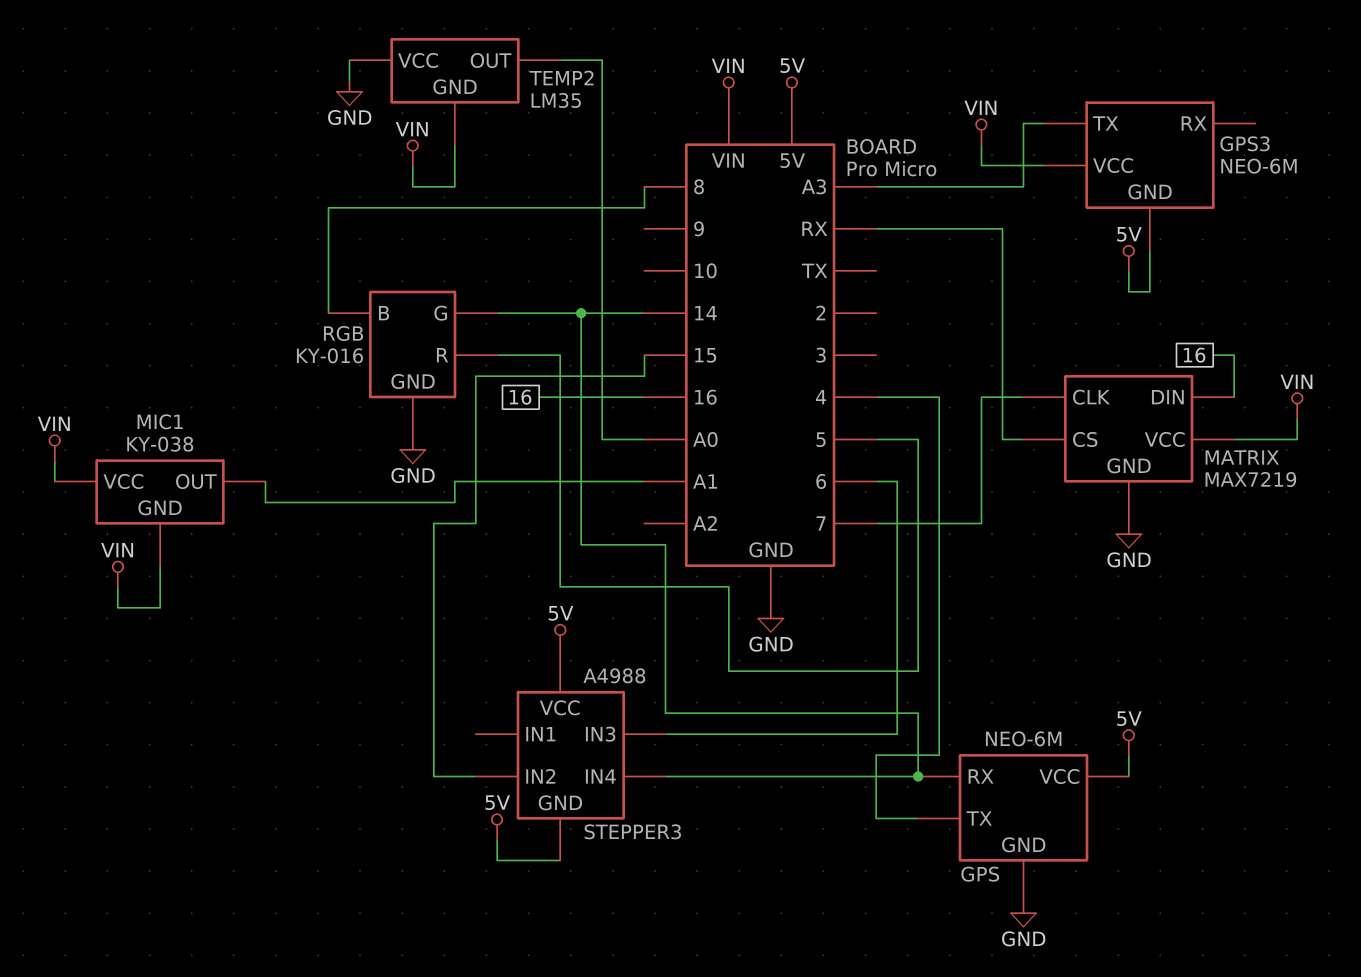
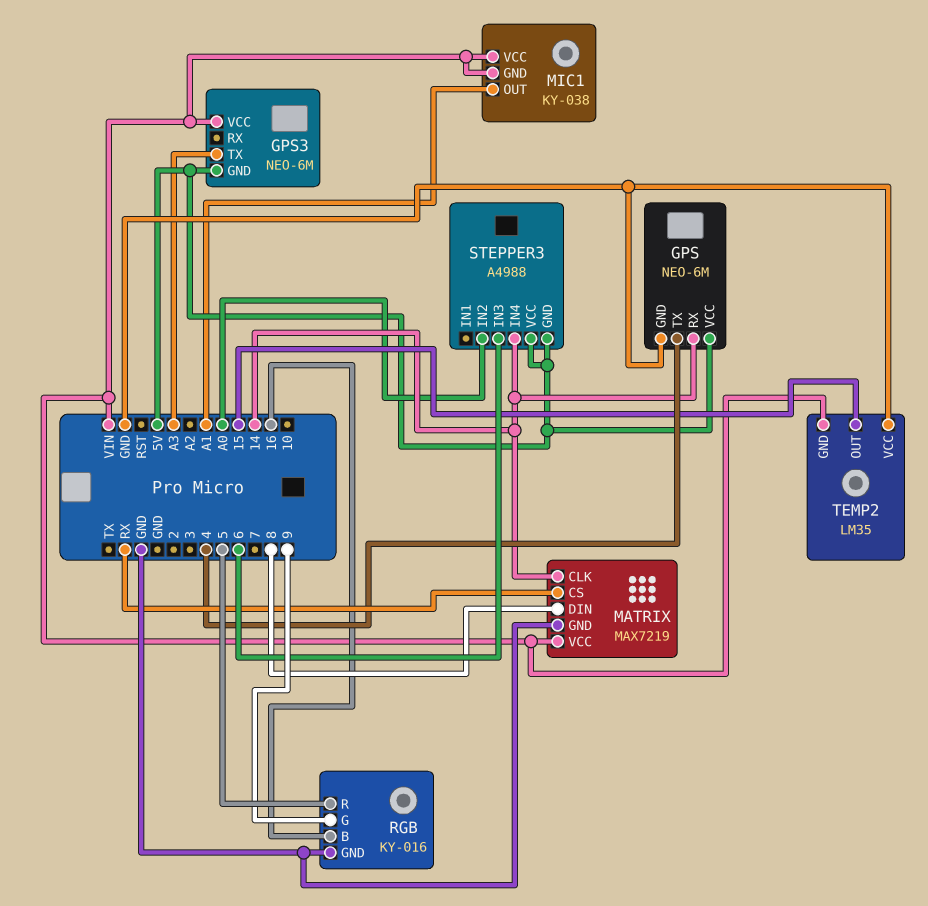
MATRIX pin CLK: 7 -> 14
MATRIX pin DIN: 16 -> 8
RGB pin B: 8 -> 16
RGB pin G: 14 -> 9
STEPPER3 pin IN2: 15 -> A0
TEMP2 pin OUT: A0 -> 15

